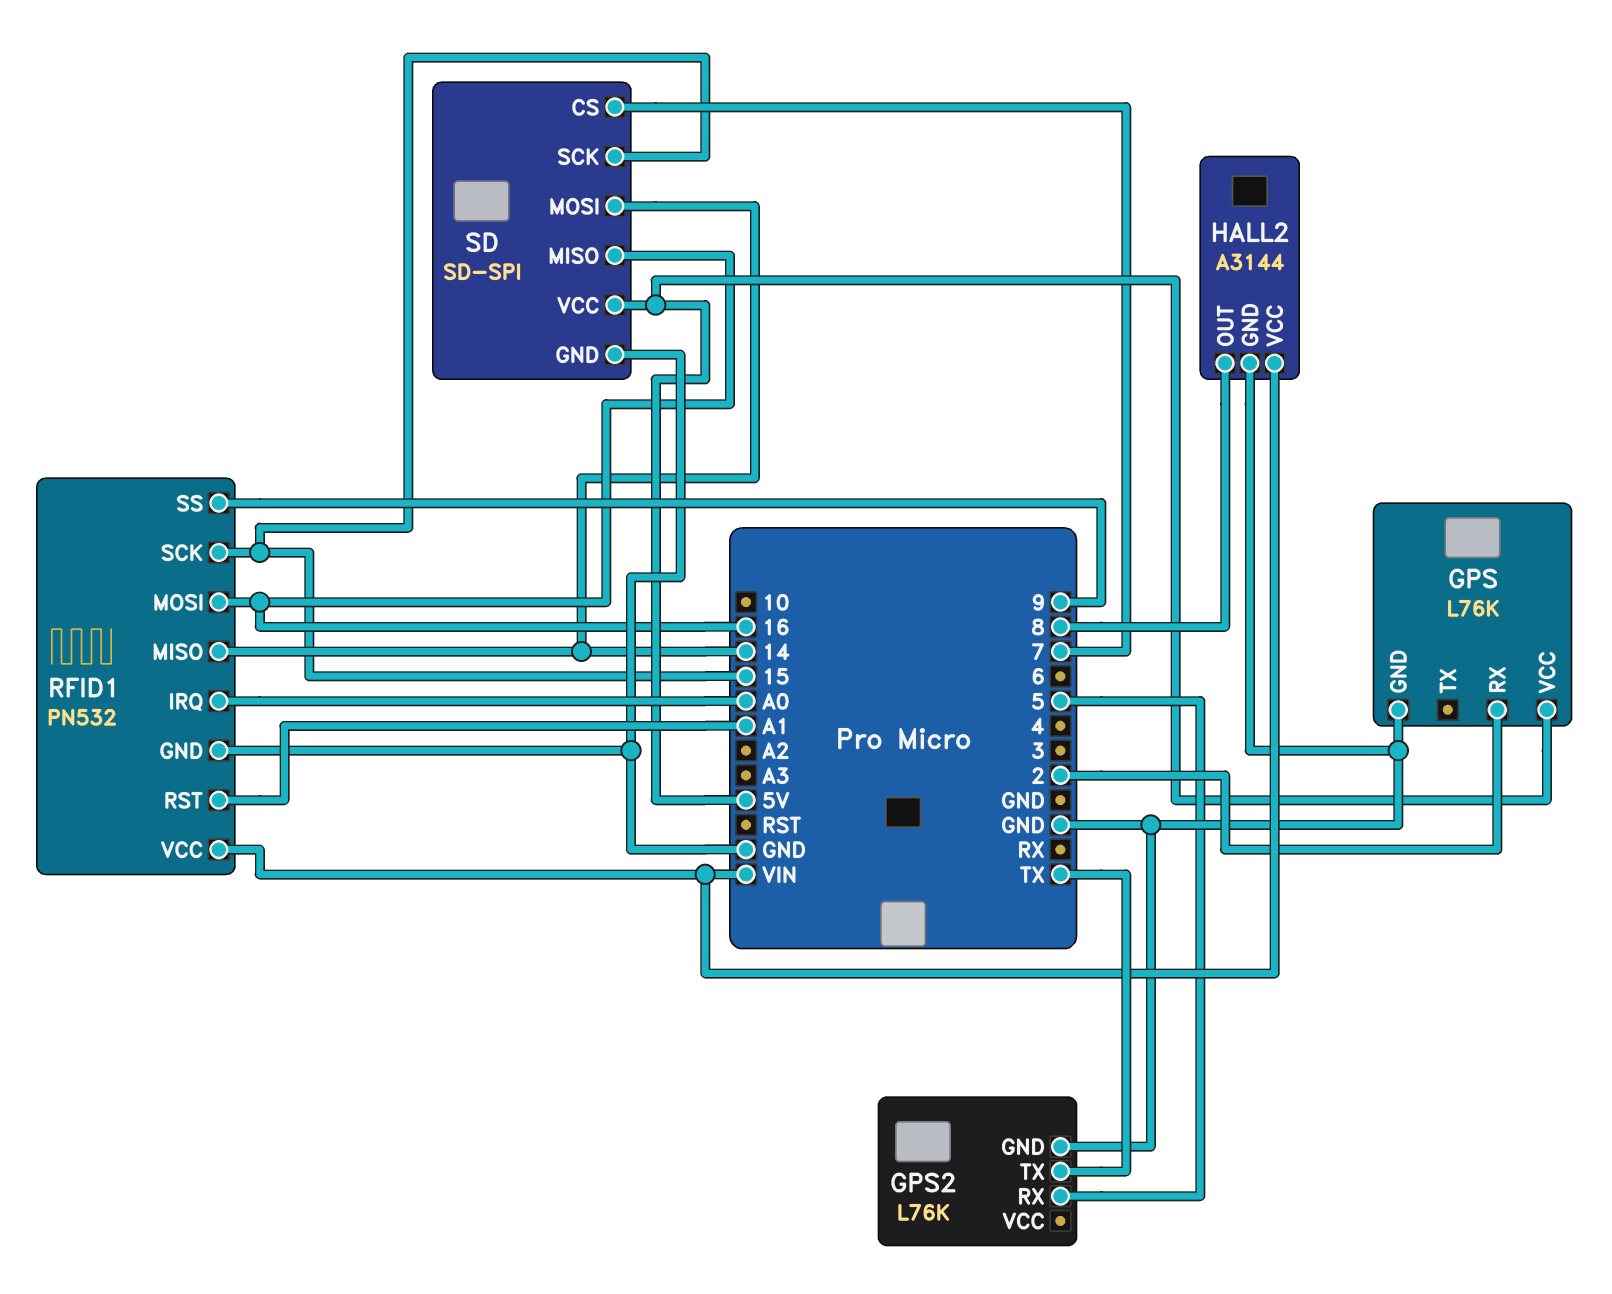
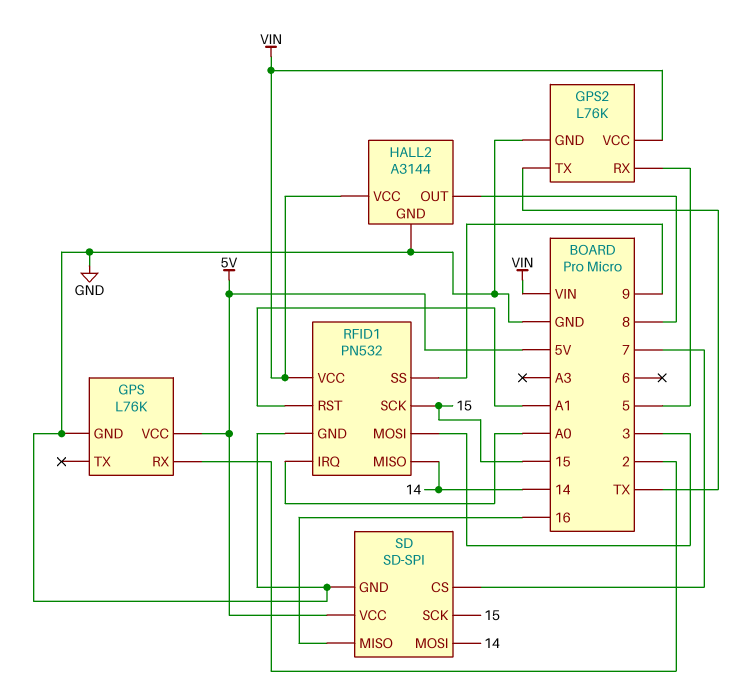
GPS2 pin VCC: none -> VIN
RFID1 pin MOSI: 16 -> 3

